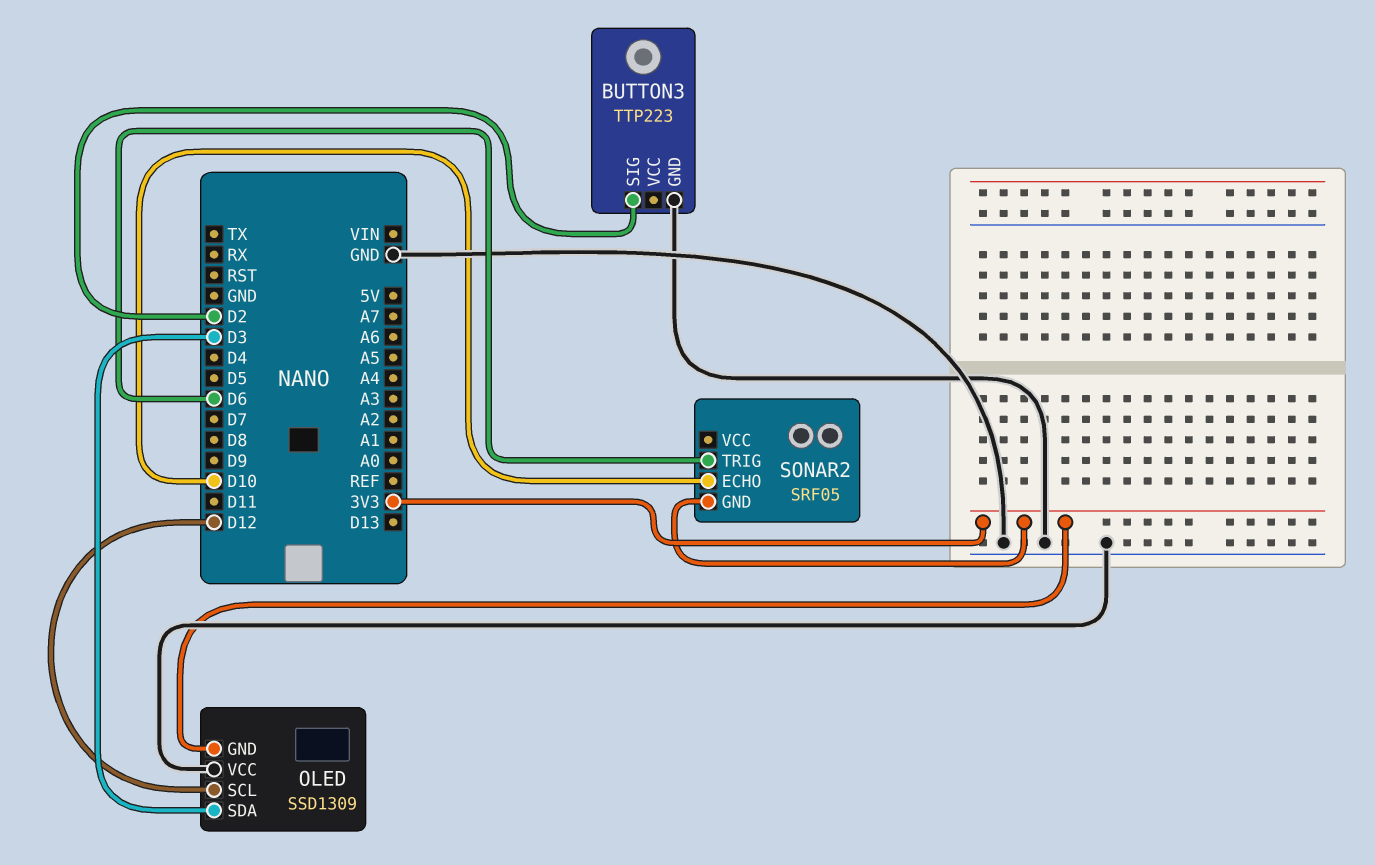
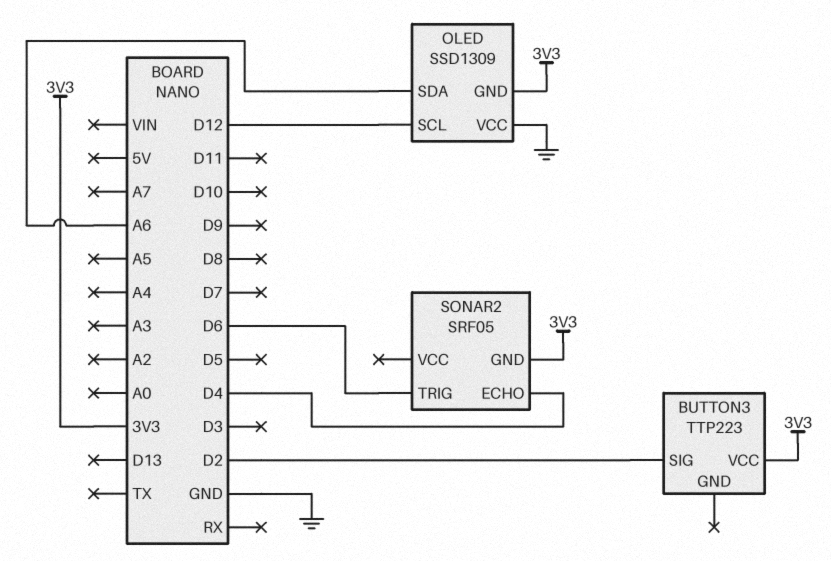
BUTTON3 pin GND: GND -> none
BUTTON3 pin VCC: none -> 3V3
OLED pin SDA: D3 -> A6
SONAR2 pin ECHO: D10 -> D4

